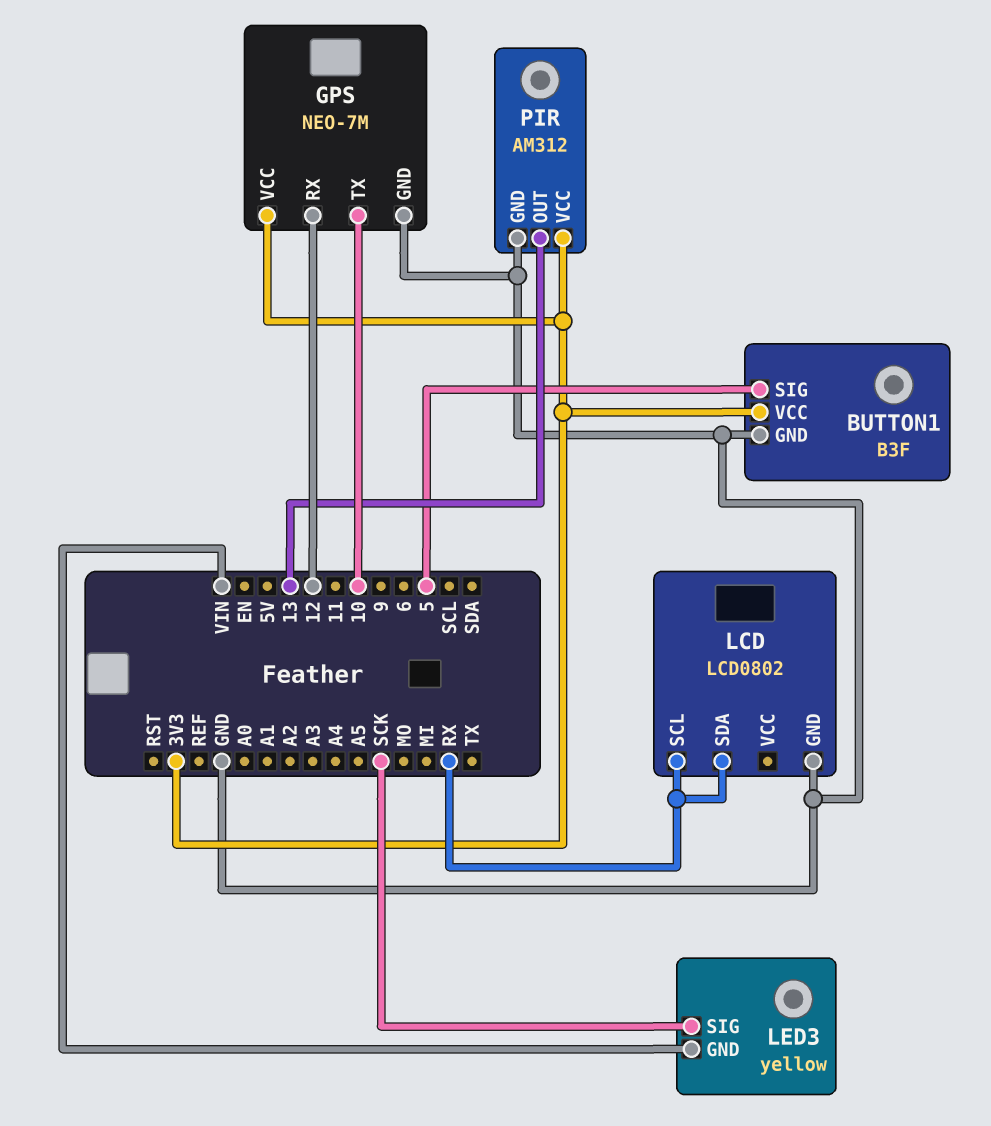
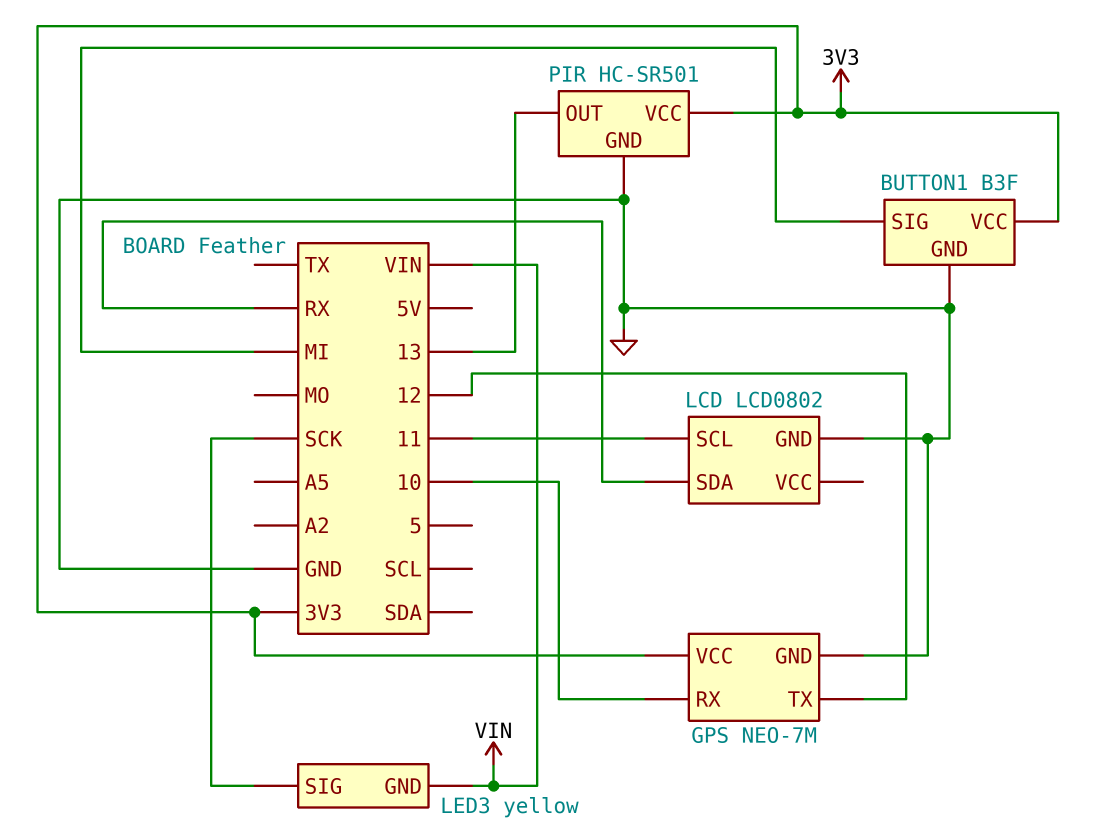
BUTTON1 pin SIG: 5 -> MI
GPS pin RX: 12 -> 10
GPS pin TX: 10 -> 12
LCD pin SCL: RX -> 11
PIR: AM312 -> HC-SR501

